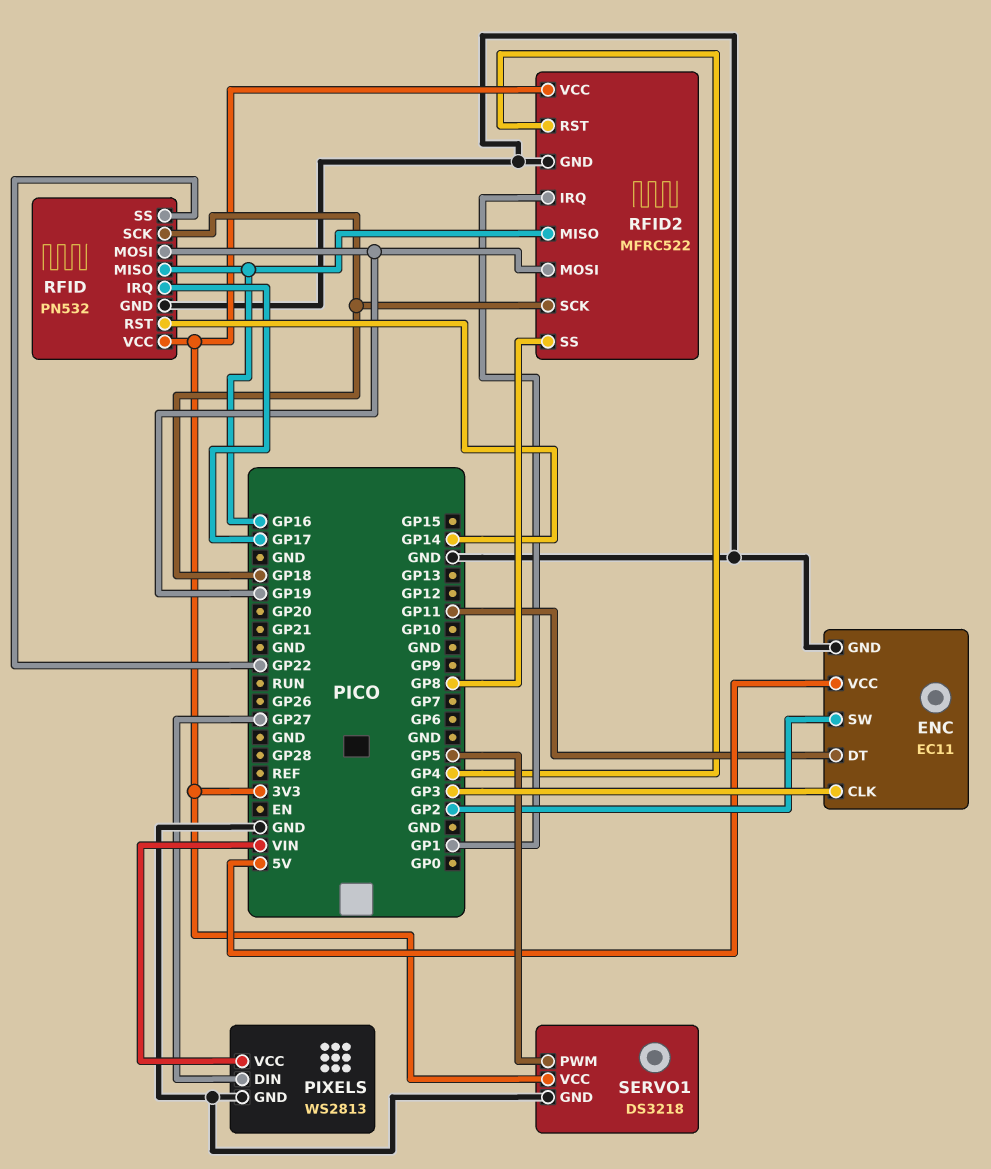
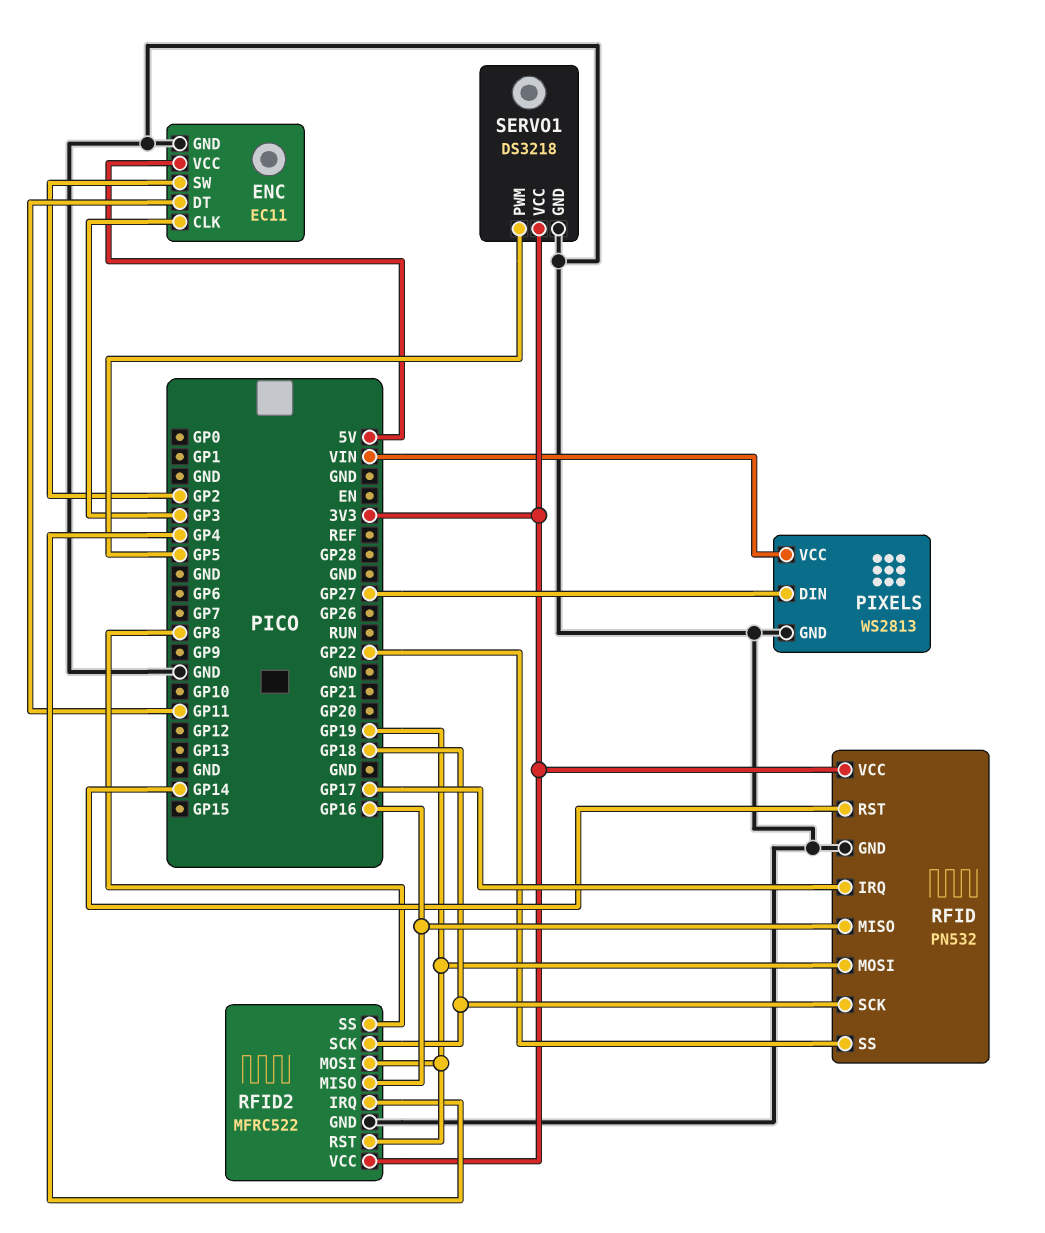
RFID2 pin IRQ: GP1 -> GP4
RFID2 pin RST: GP4 -> GP19

